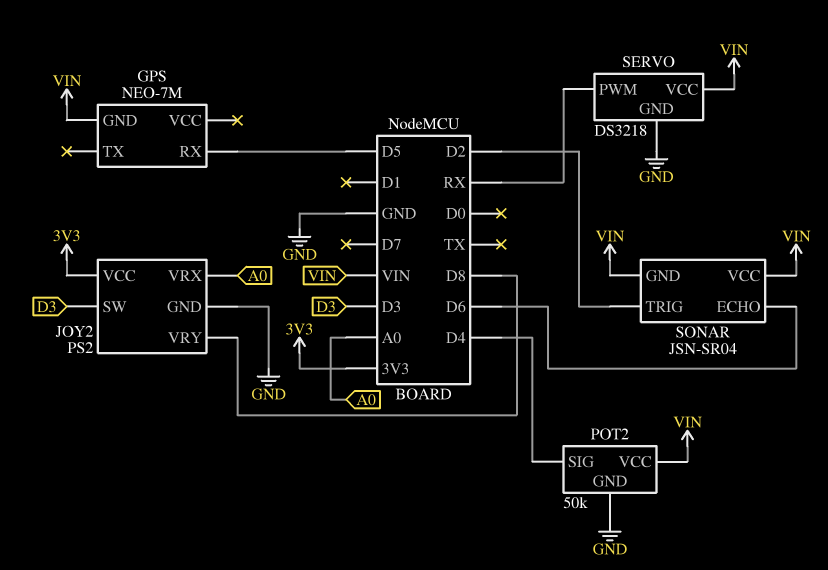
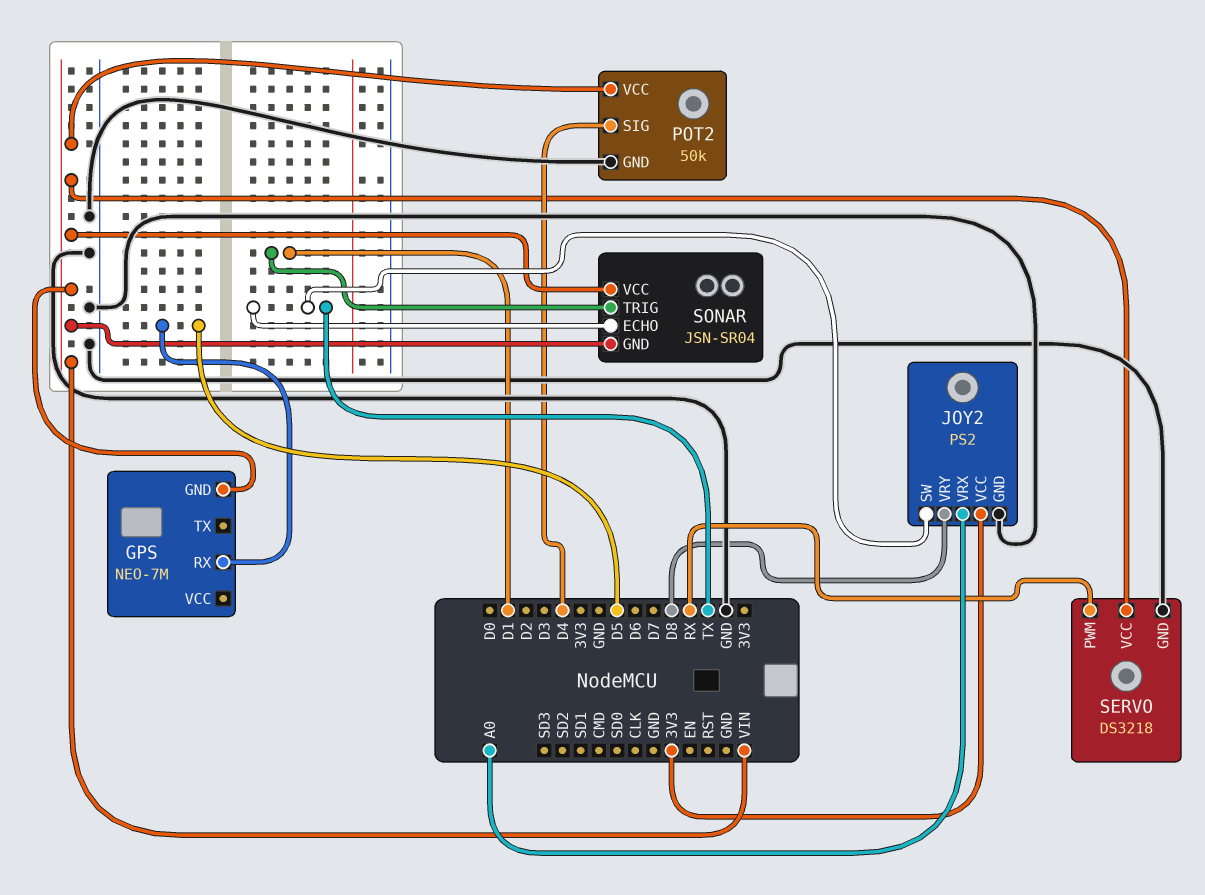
JOY2 pin SW: D3 -> TX
SONAR pin ECHO: D6 -> TX
SONAR pin TRIG: D2 -> D1

